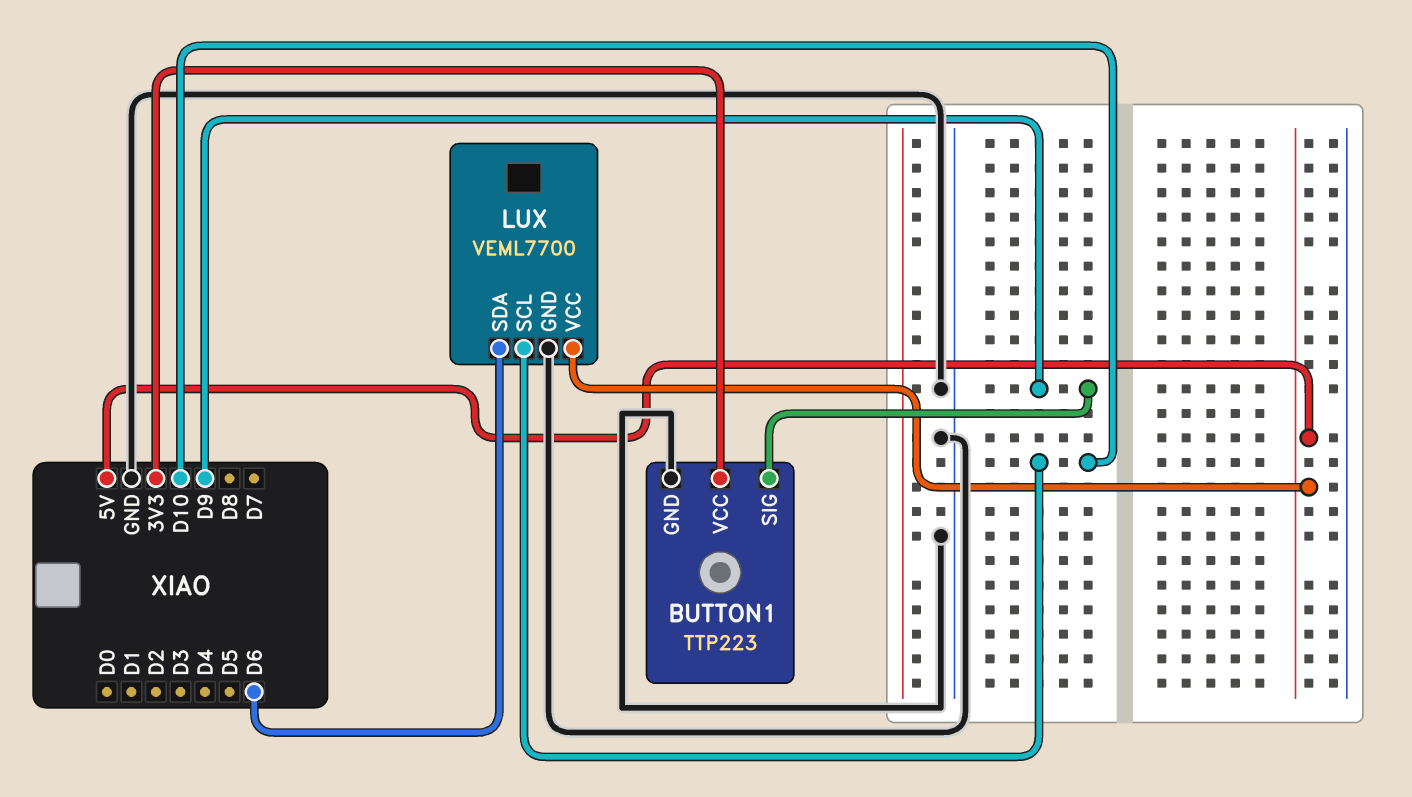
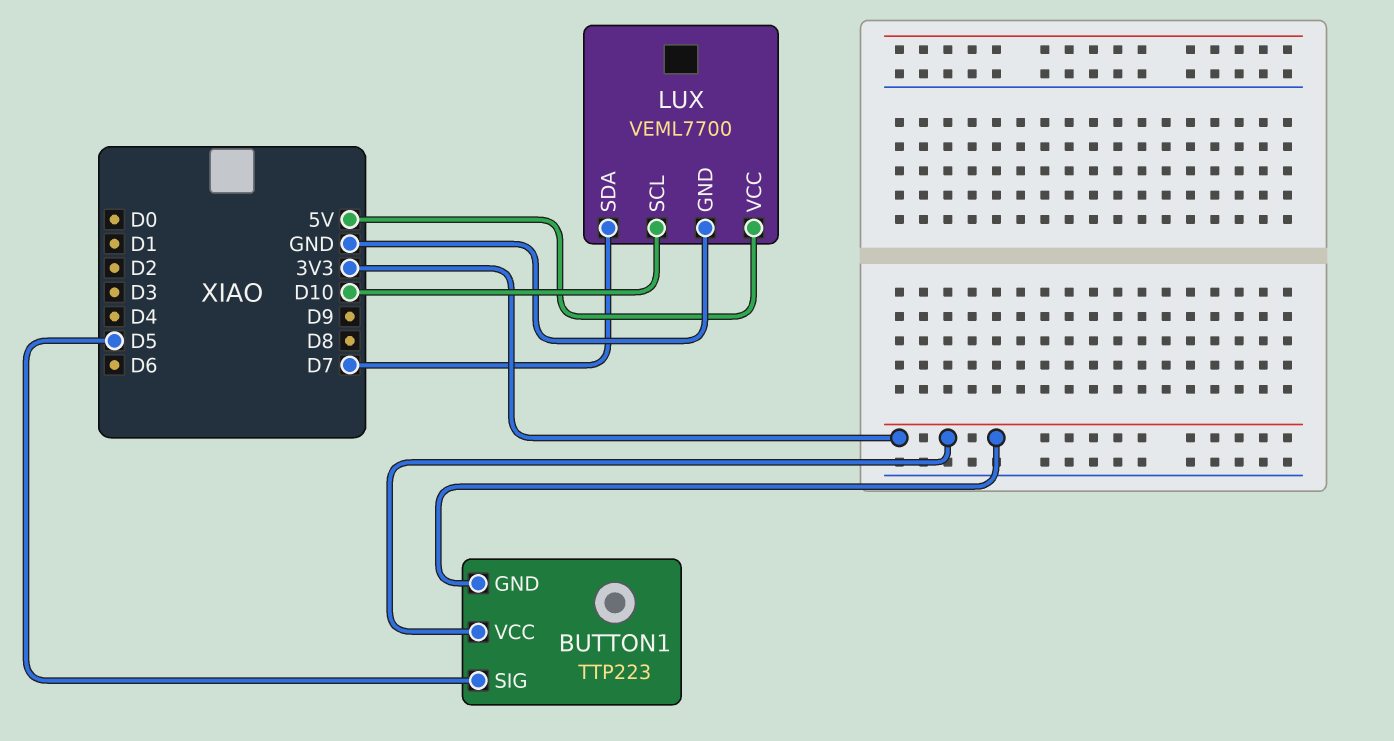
BUTTON1 pin GND: GND -> 3V3
BUTTON1 pin SIG: D9 -> D5
LUX pin SDA: D6 -> D7

